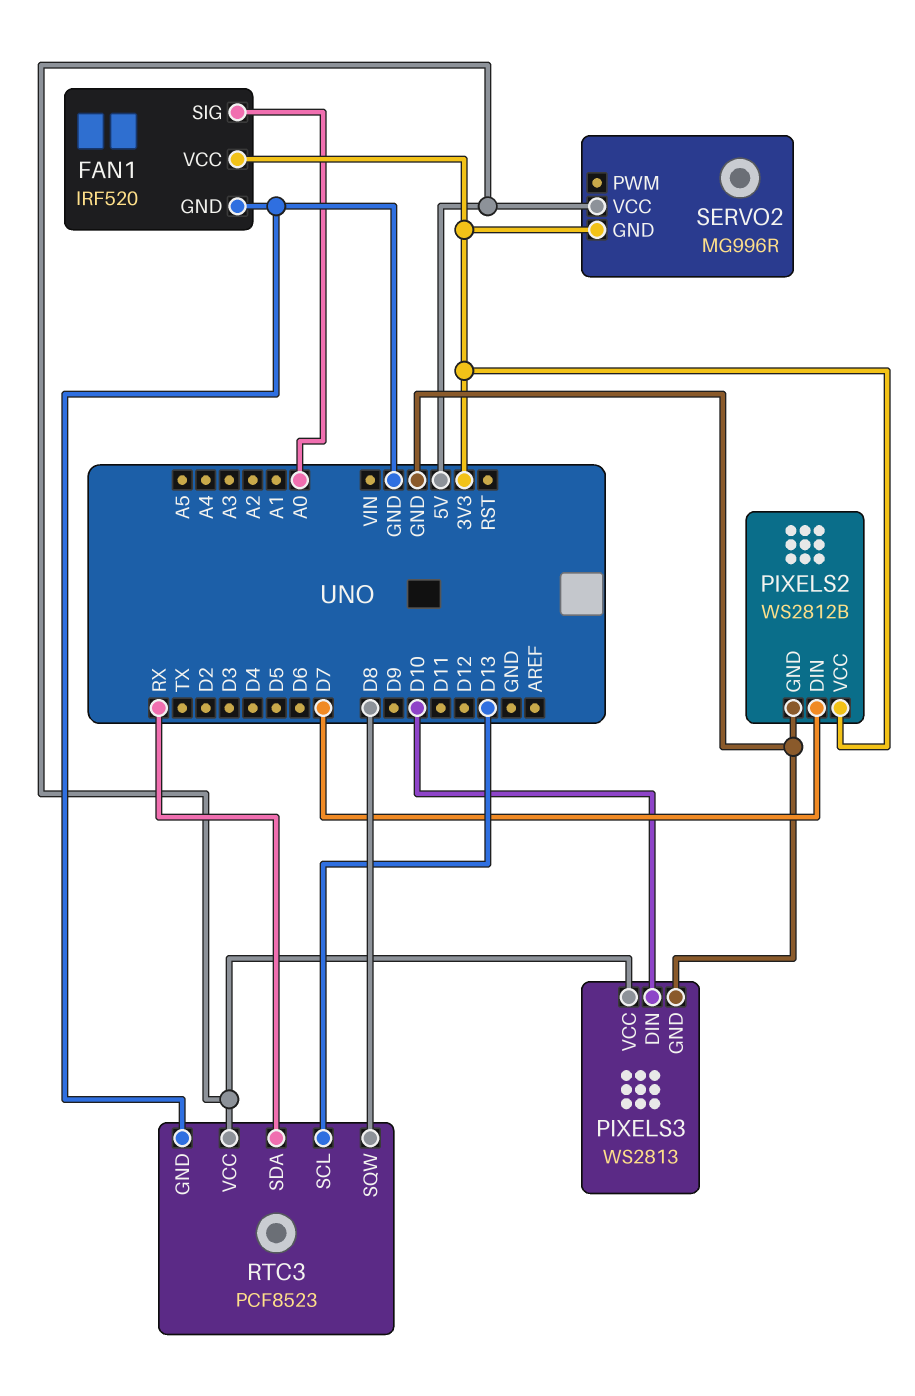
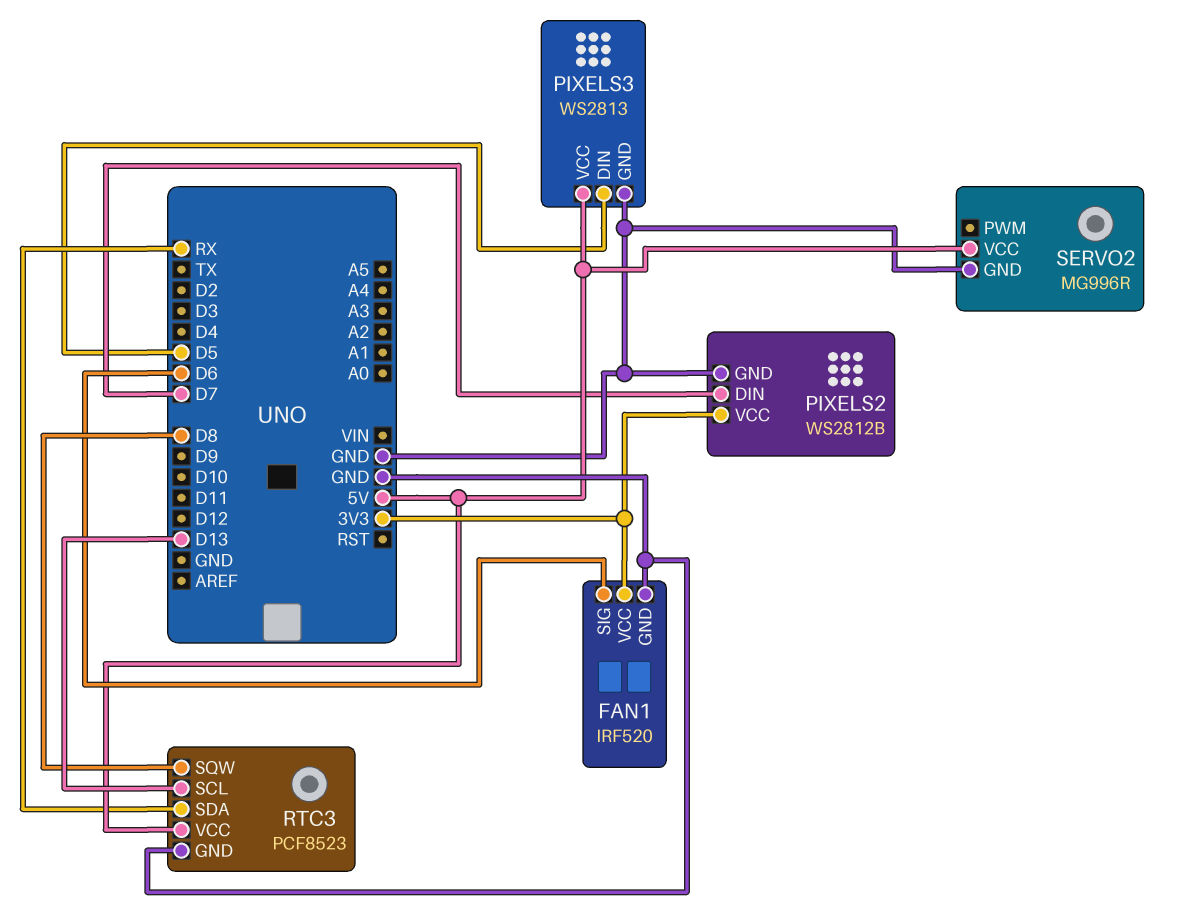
FAN1 pin SIG: A0 -> D6
PIXELS3 pin DIN: D10 -> D5
SERVO2 pin GND: 3V3 -> GND

